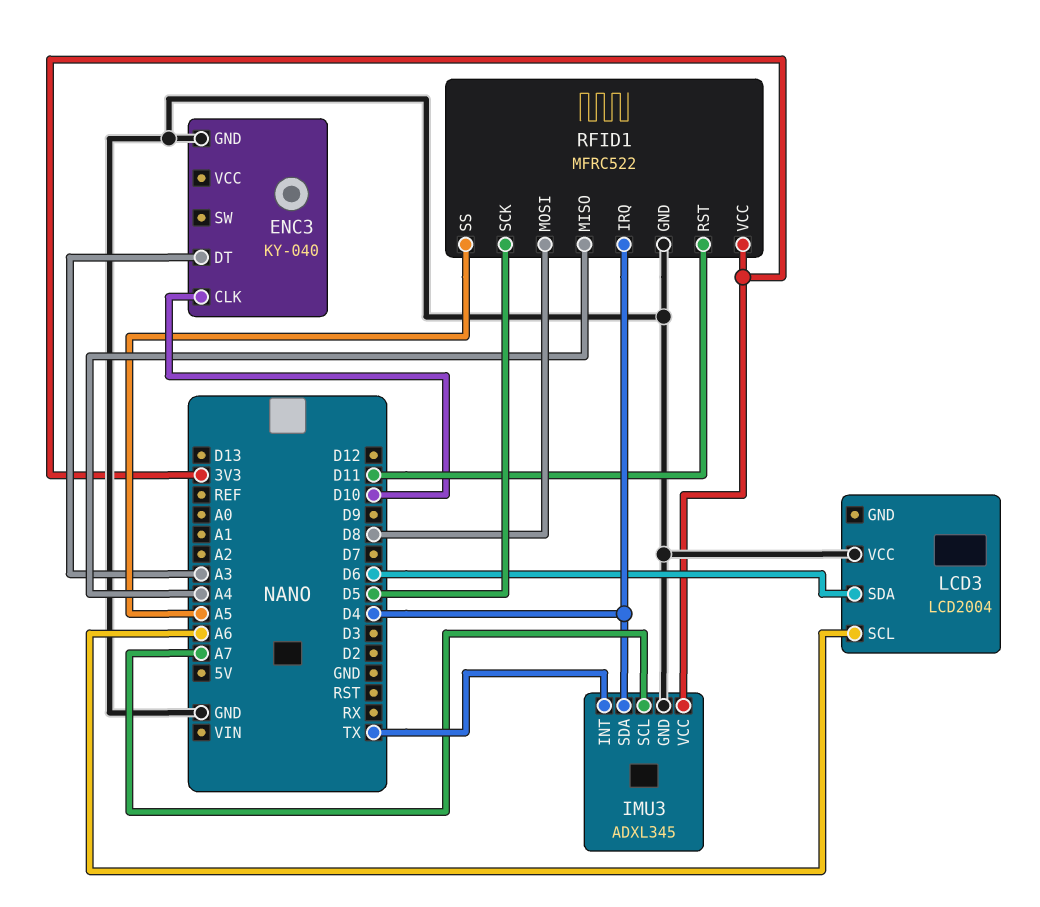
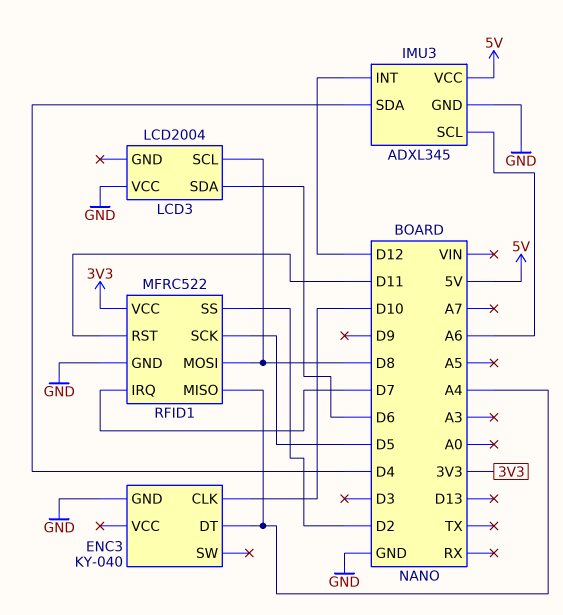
ENC3 pin DT: A3 -> A4
IMU3 pin INT: TX -> D12
IMU3 pin SCL: A7 -> A6
IMU3 pin VCC: 3V3 -> 5V
LCD3 pin SCL: A6 -> D8
RFID1 pin IRQ: D4 -> D7
RFID1 pin SS: A5 -> D2

